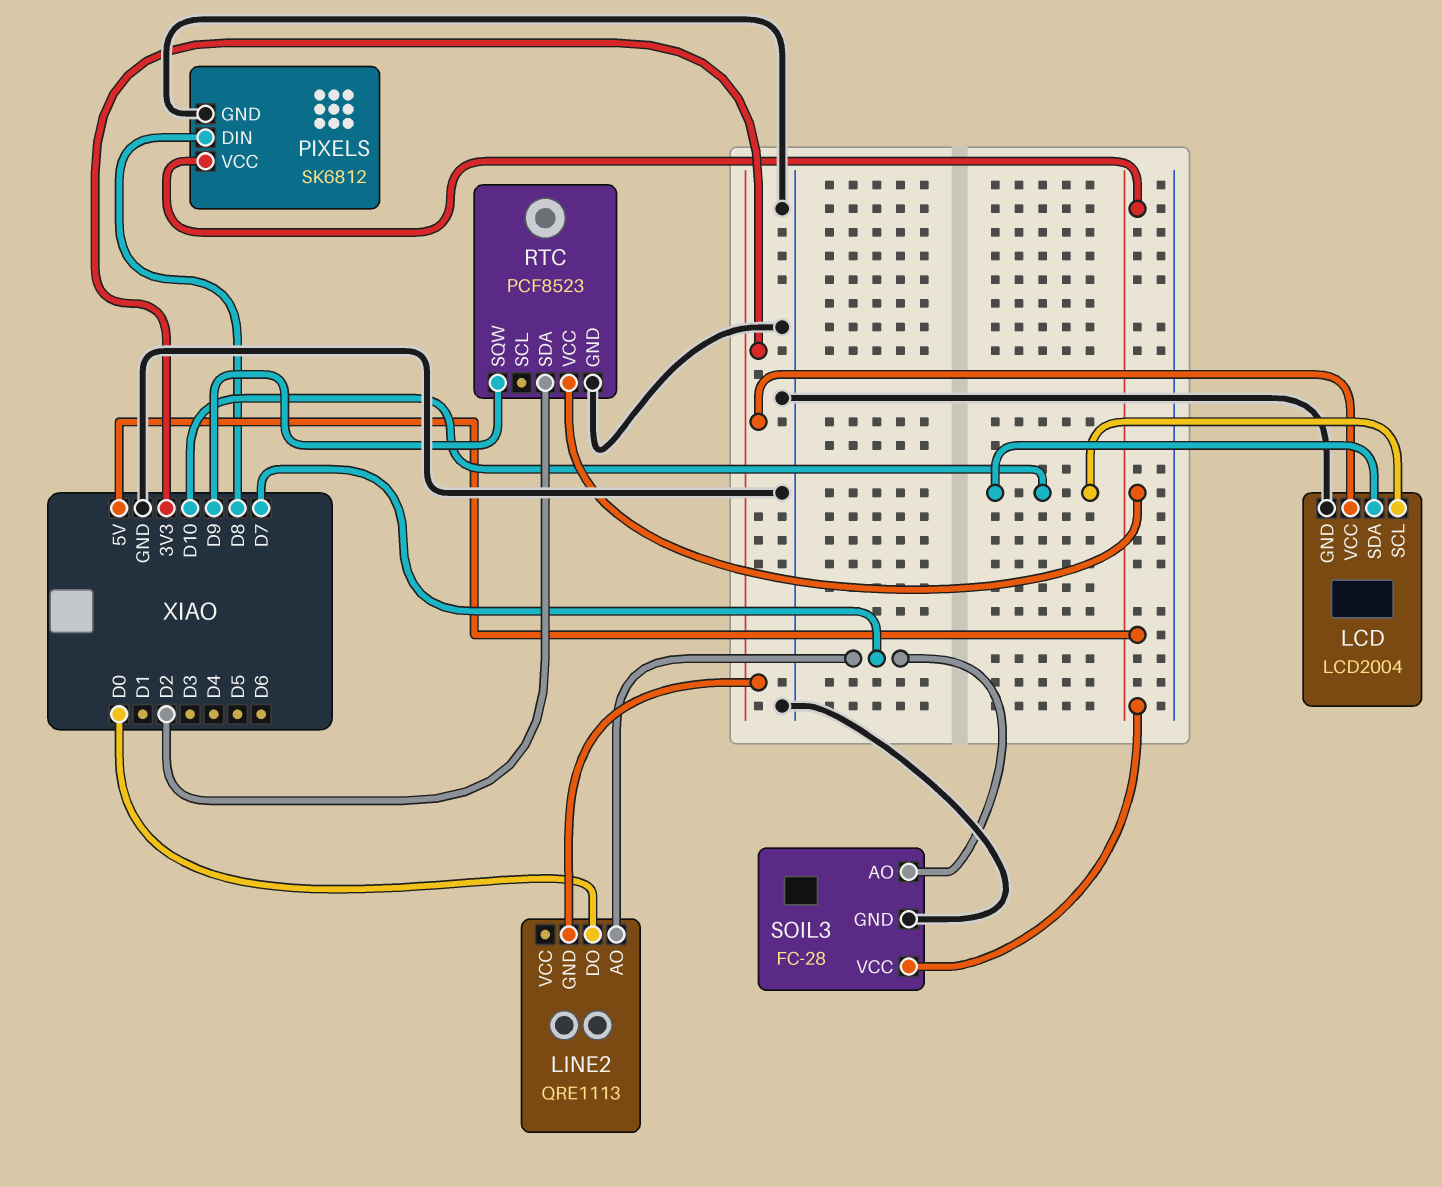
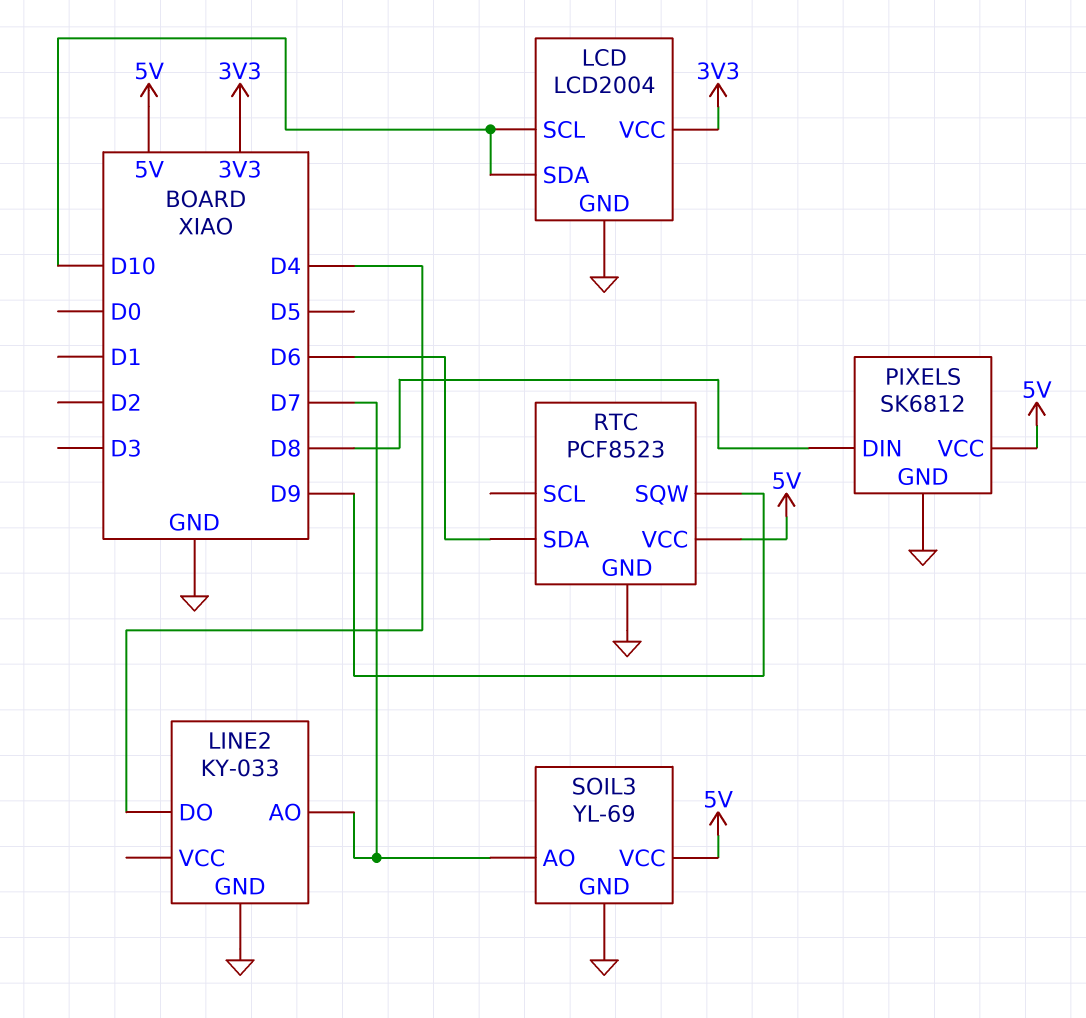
LINE2: QRE1113 -> KY-033
LINE2 pin DO: D0 -> D4
LINE2 pin GND: 3V3 -> GND
RTC pin SDA: D2 -> D6
SOIL3: FC-28 -> YL-69

